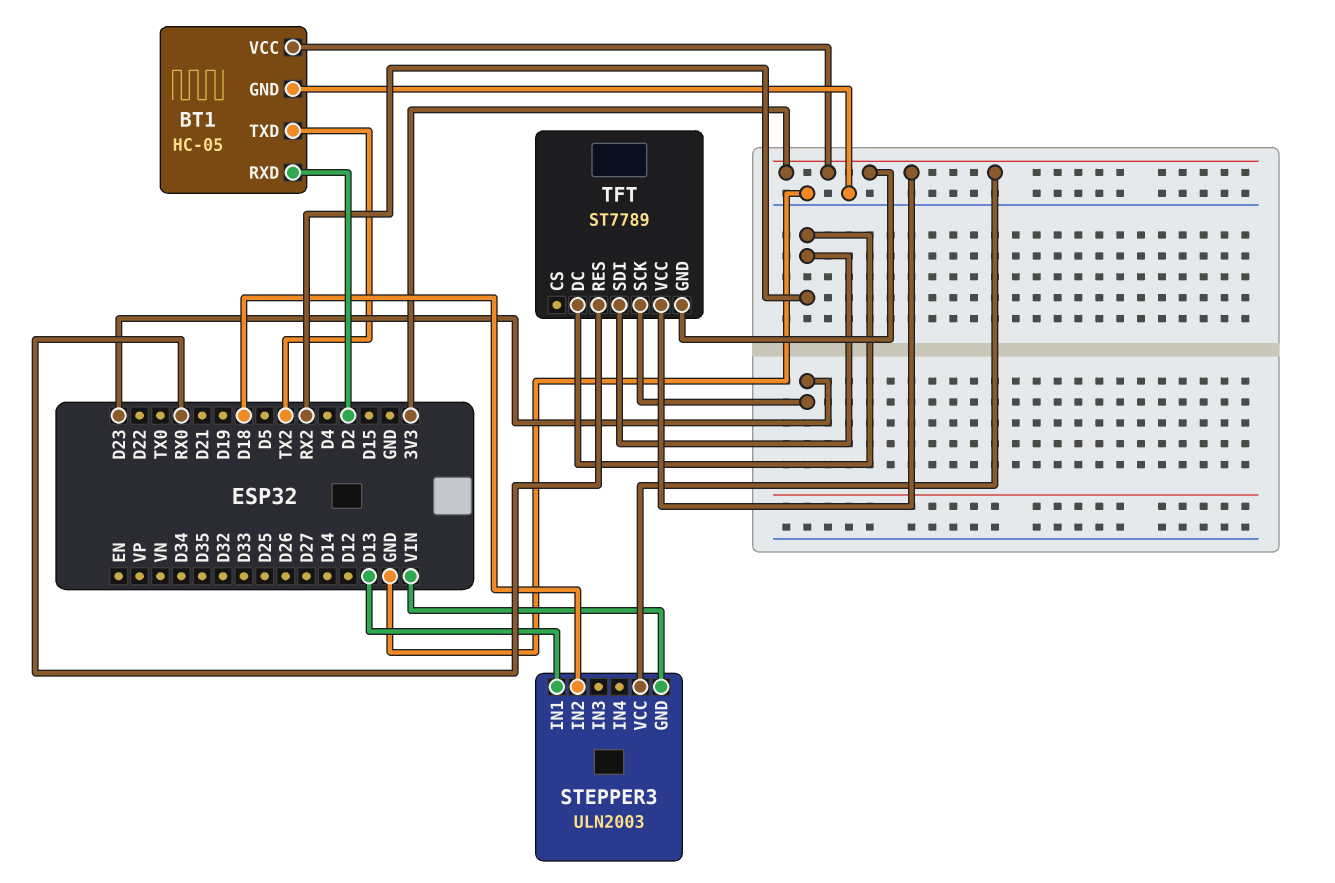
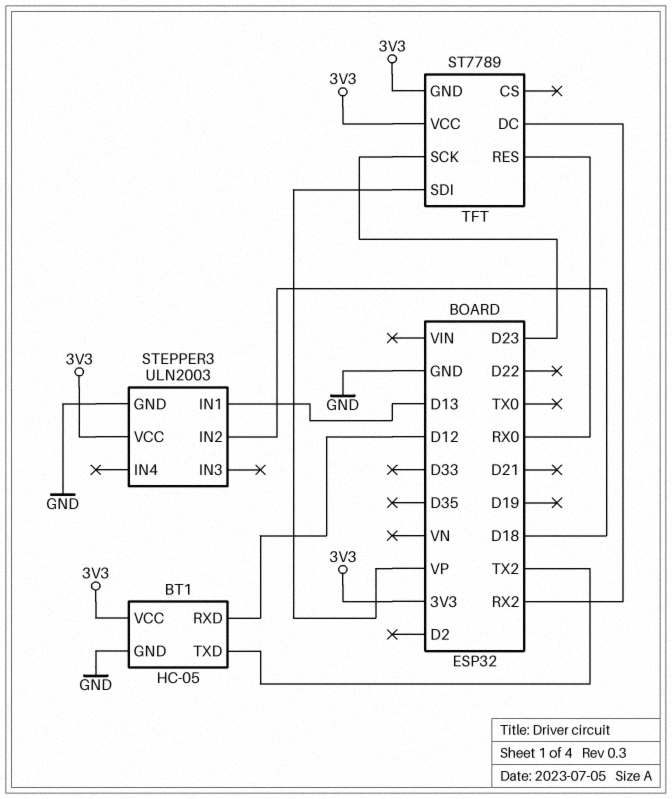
BT1 pin RXD: D2 -> D12
STEPPER3 pin GND: VIN -> GND
TFT pin SDI: RX2 -> VP

